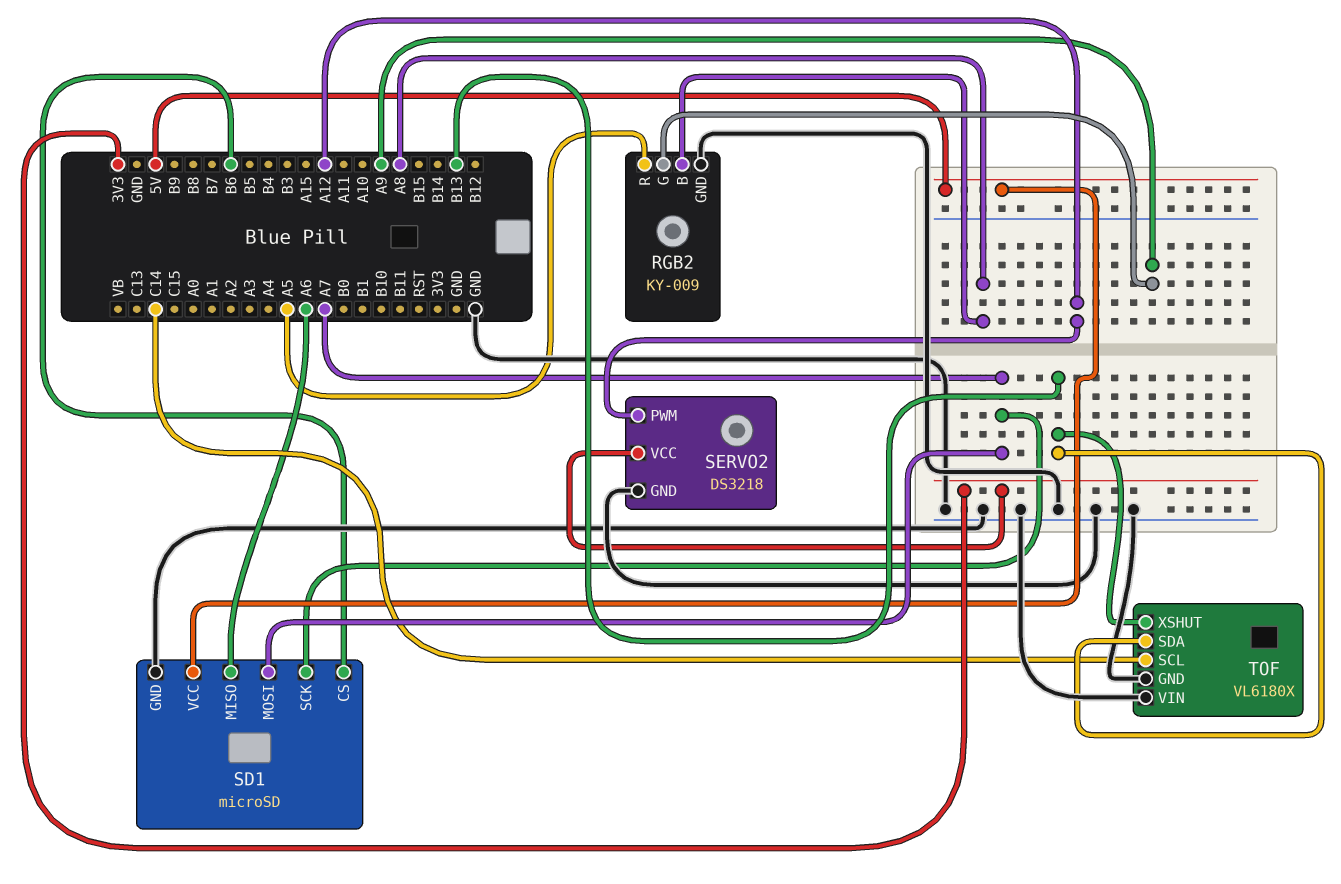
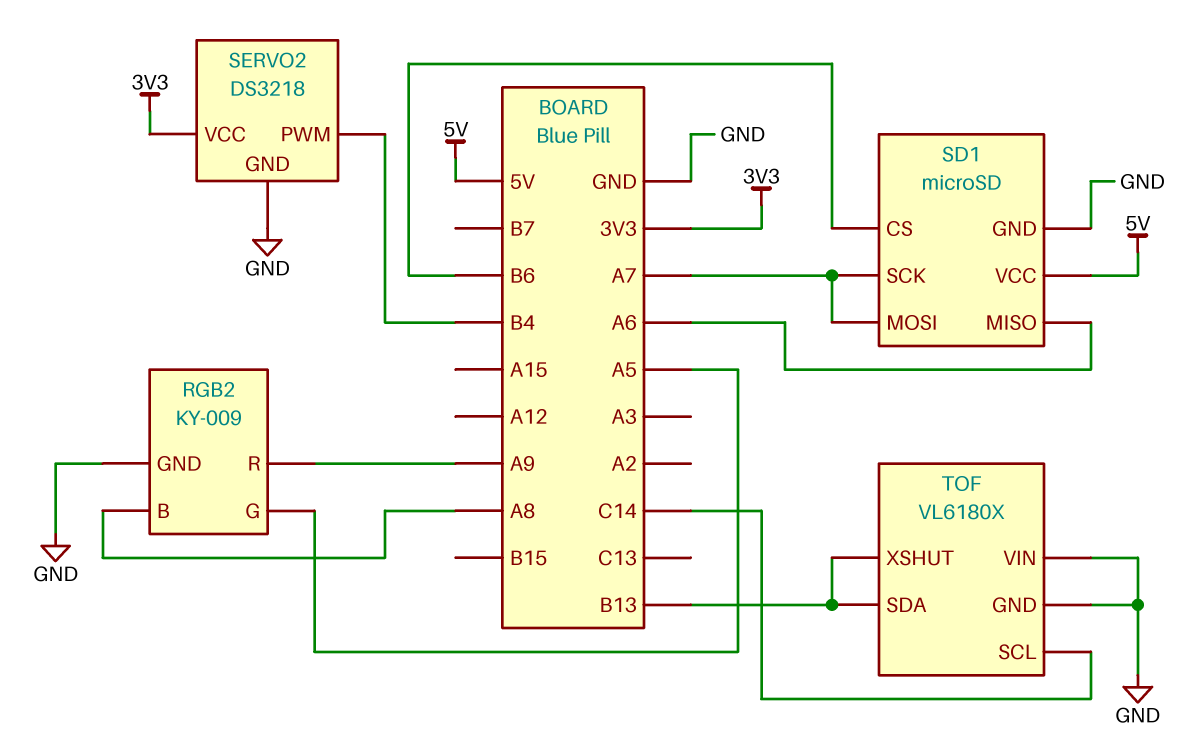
RGB2 pin G: A9 -> A5
RGB2 pin R: A5 -> A9
SERVO2 pin PWM: A12 -> B4

